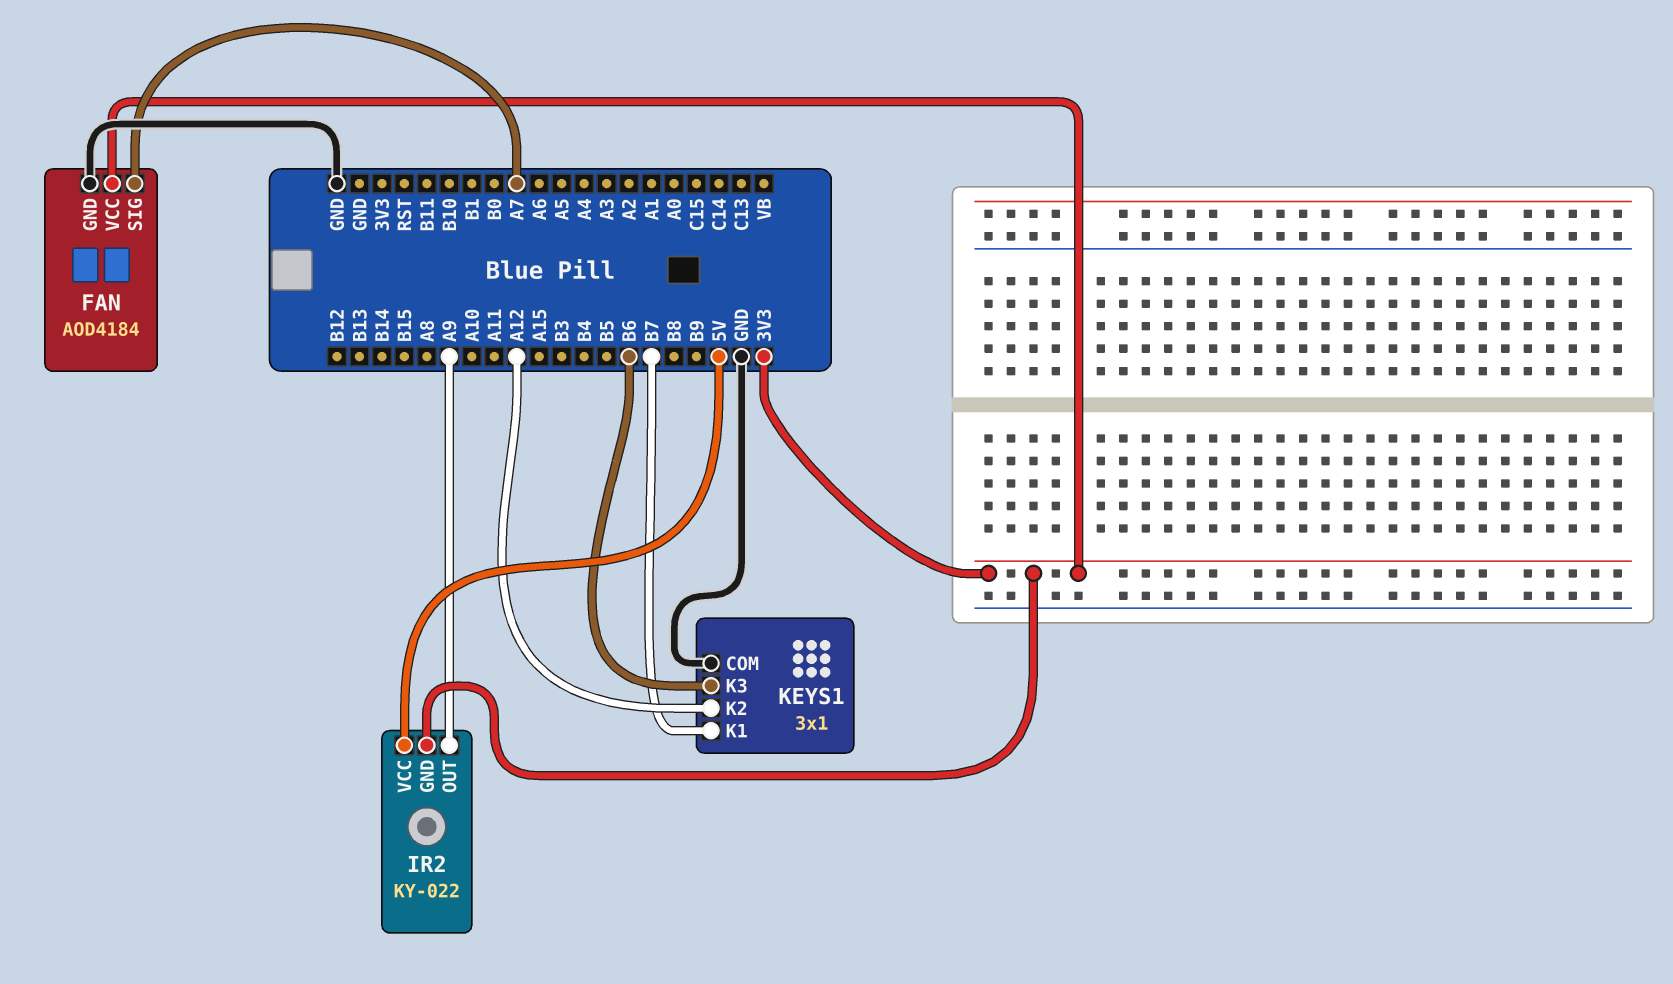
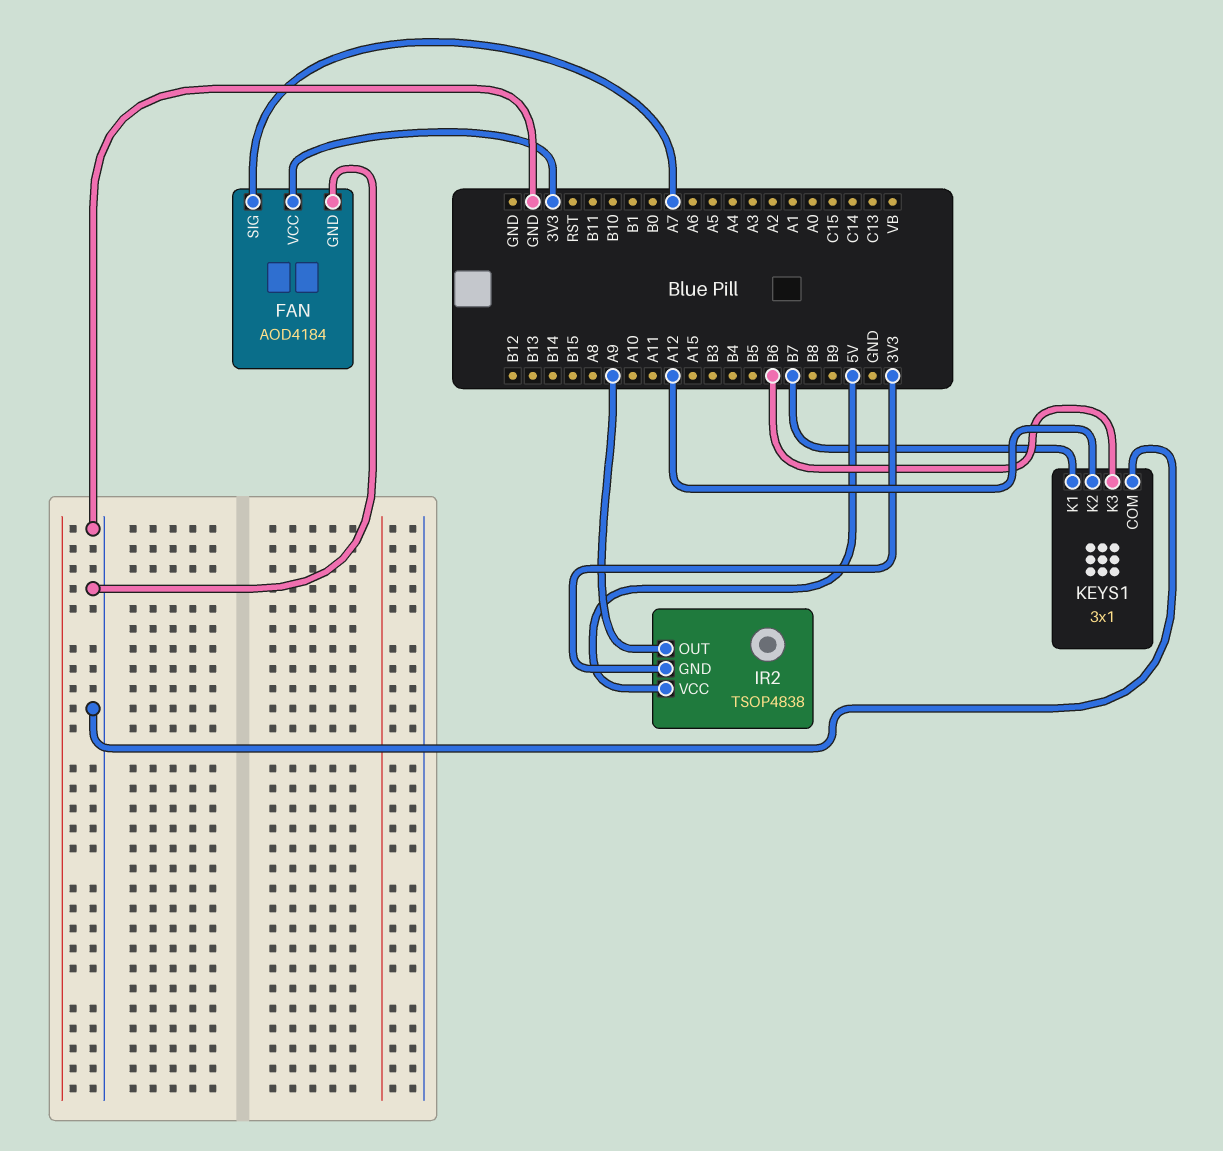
IR2: KY-022 -> TSOP4838

